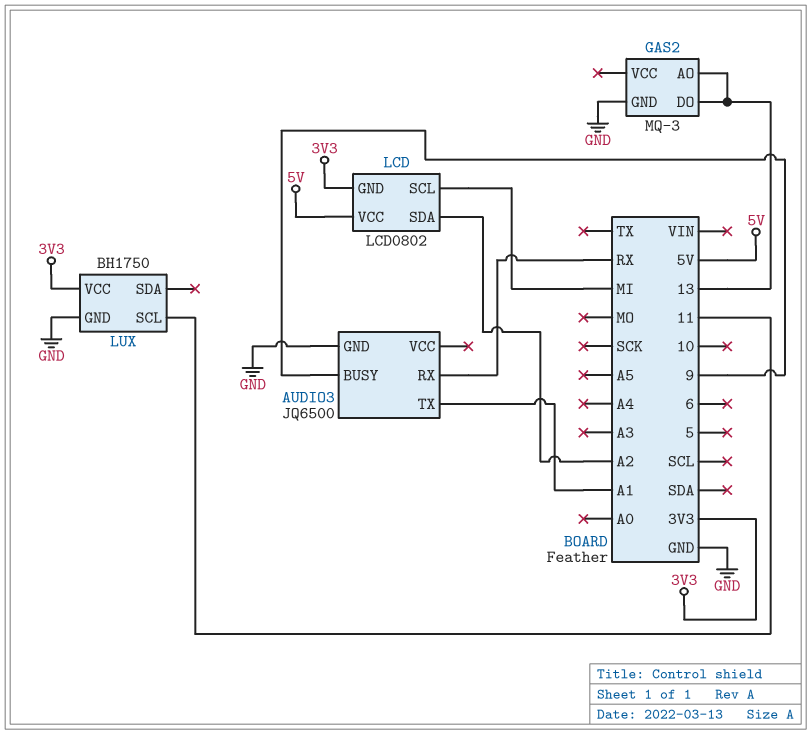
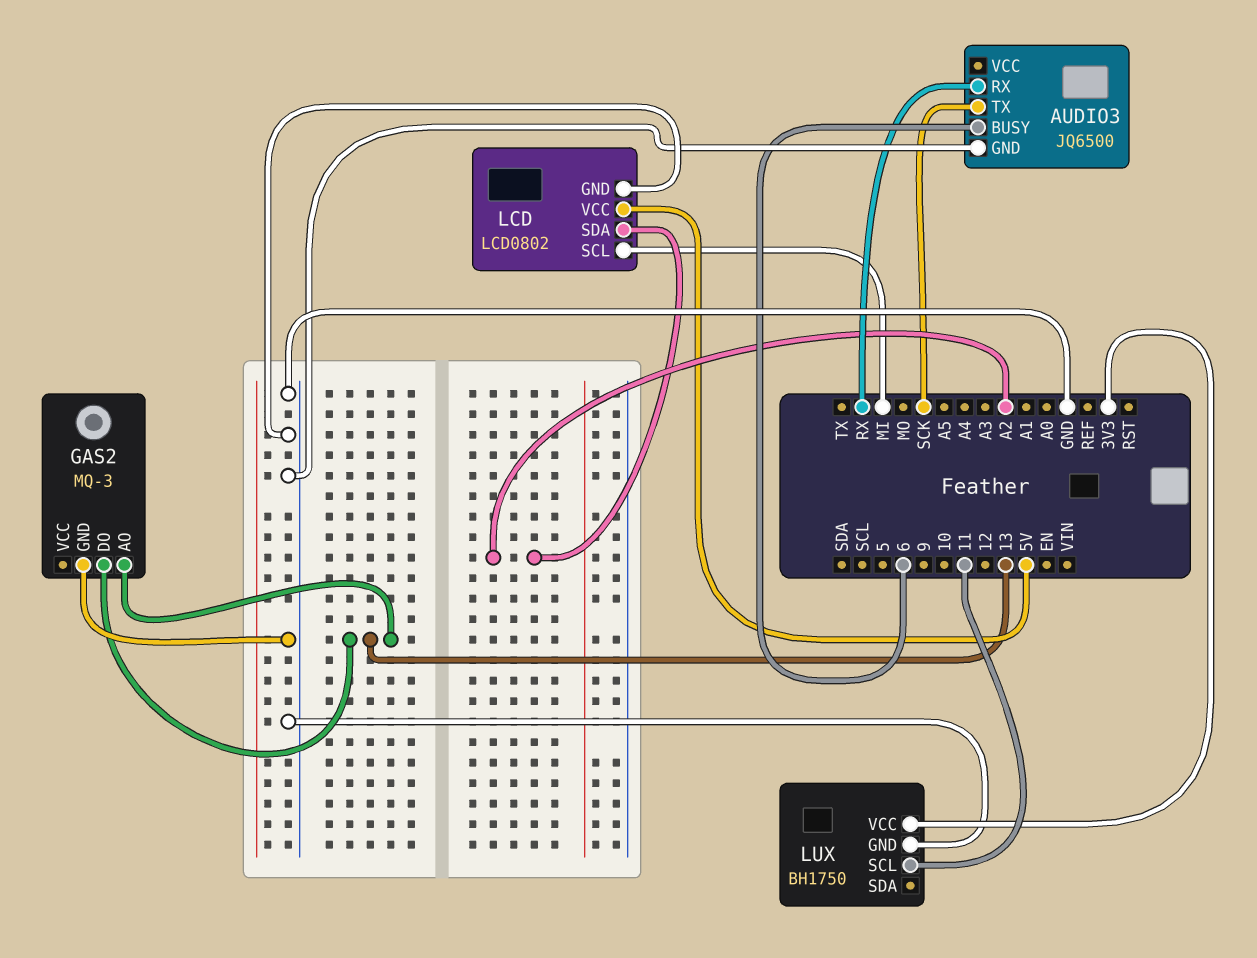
AUDIO3 pin BUSY: 9 -> 6
AUDIO3 pin TX: A1 -> SCK
LCD pin GND: 3V3 -> GND

